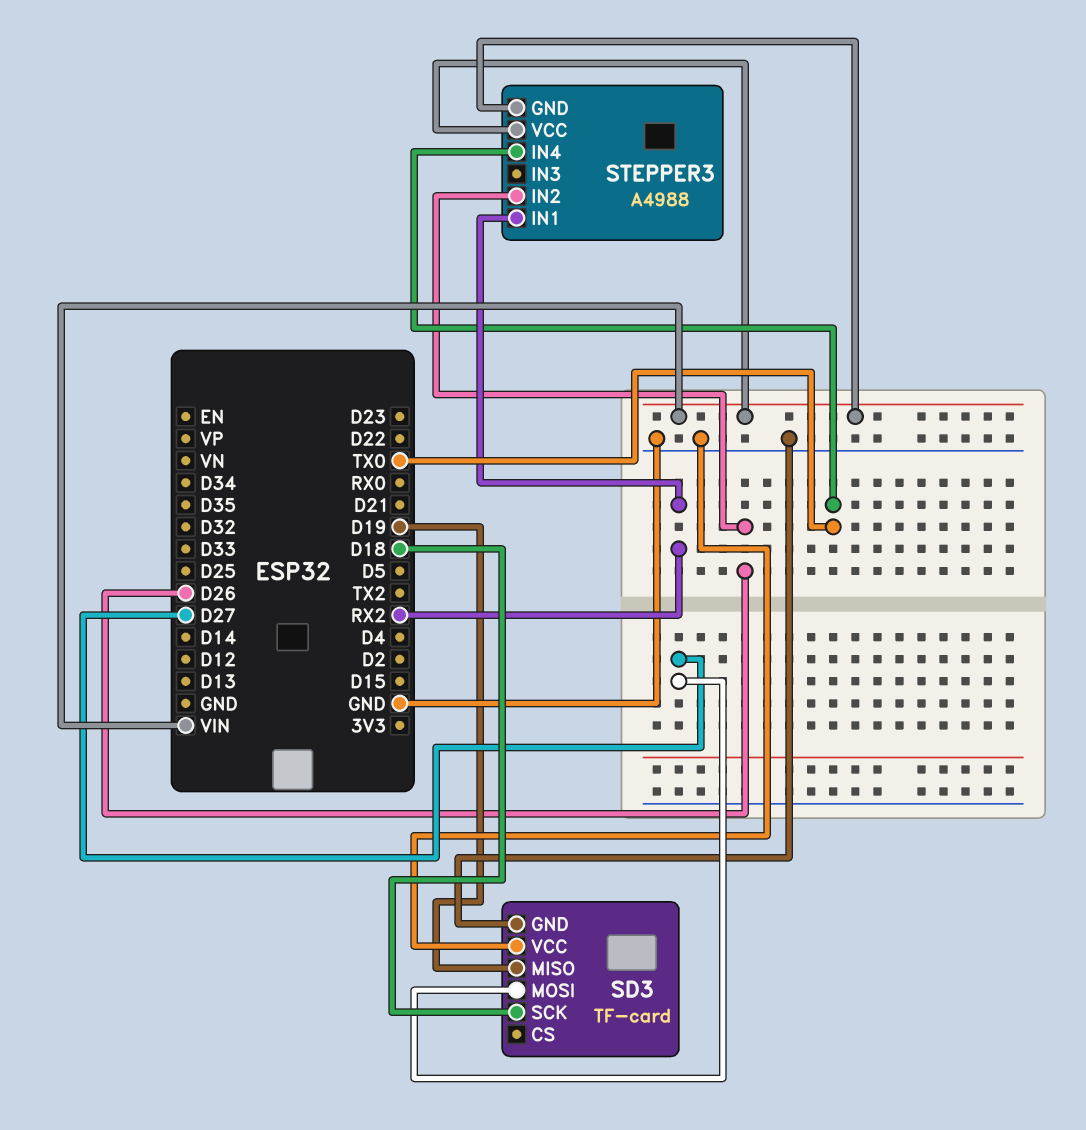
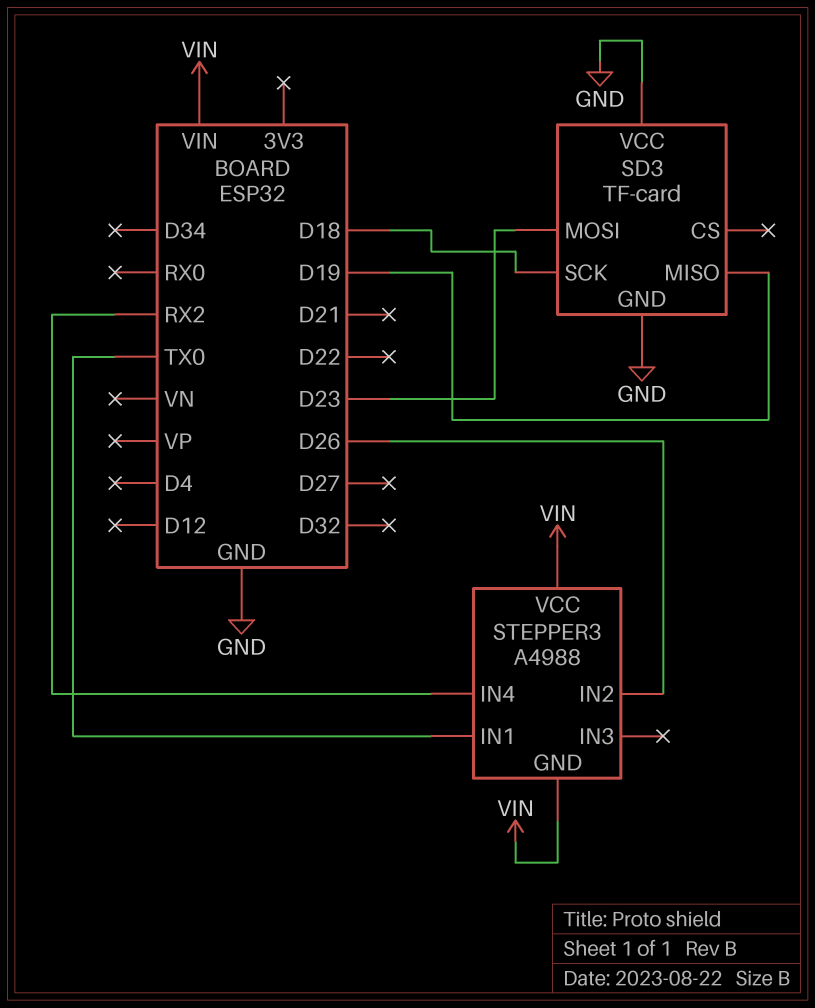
SD3 pin MOSI: D27 -> D23
STEPPER3 pin IN1: RX2 -> TX0
STEPPER3 pin IN4: TX0 -> RX2

